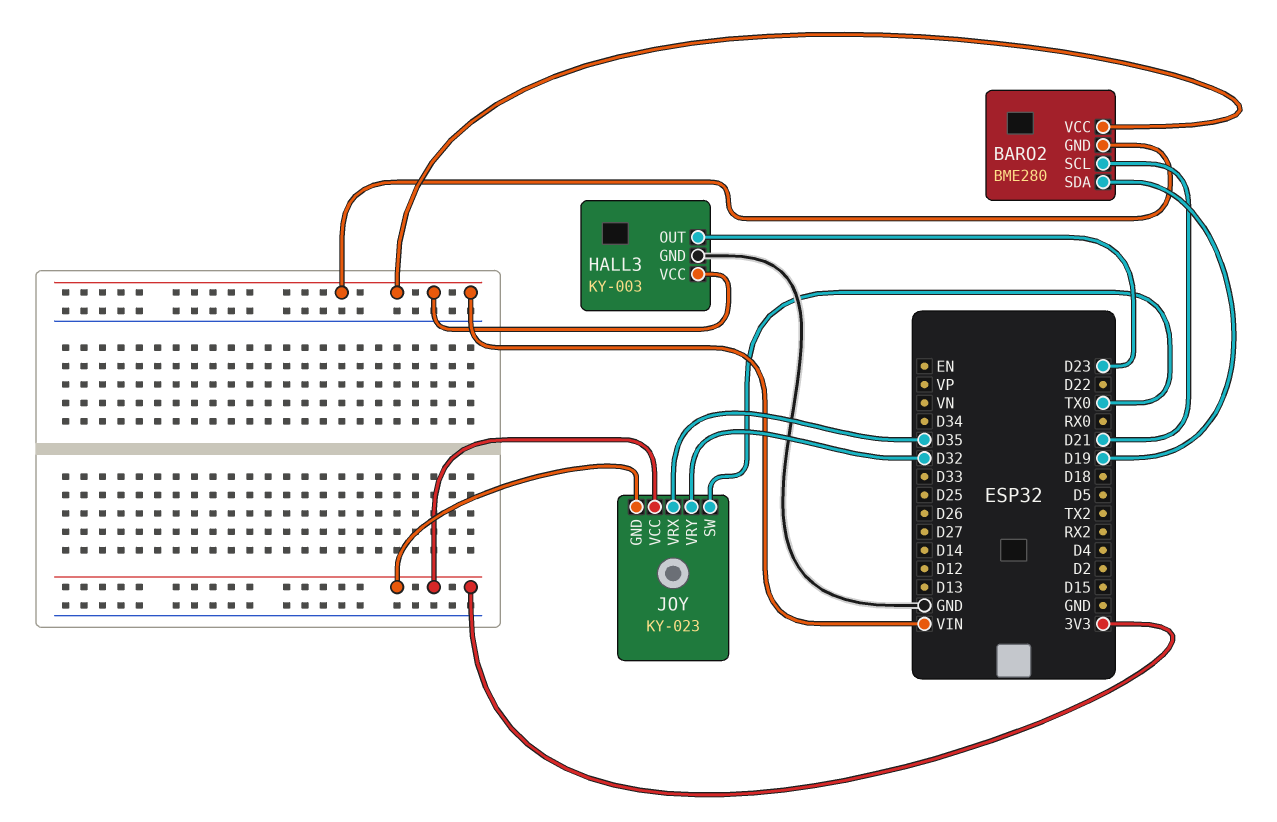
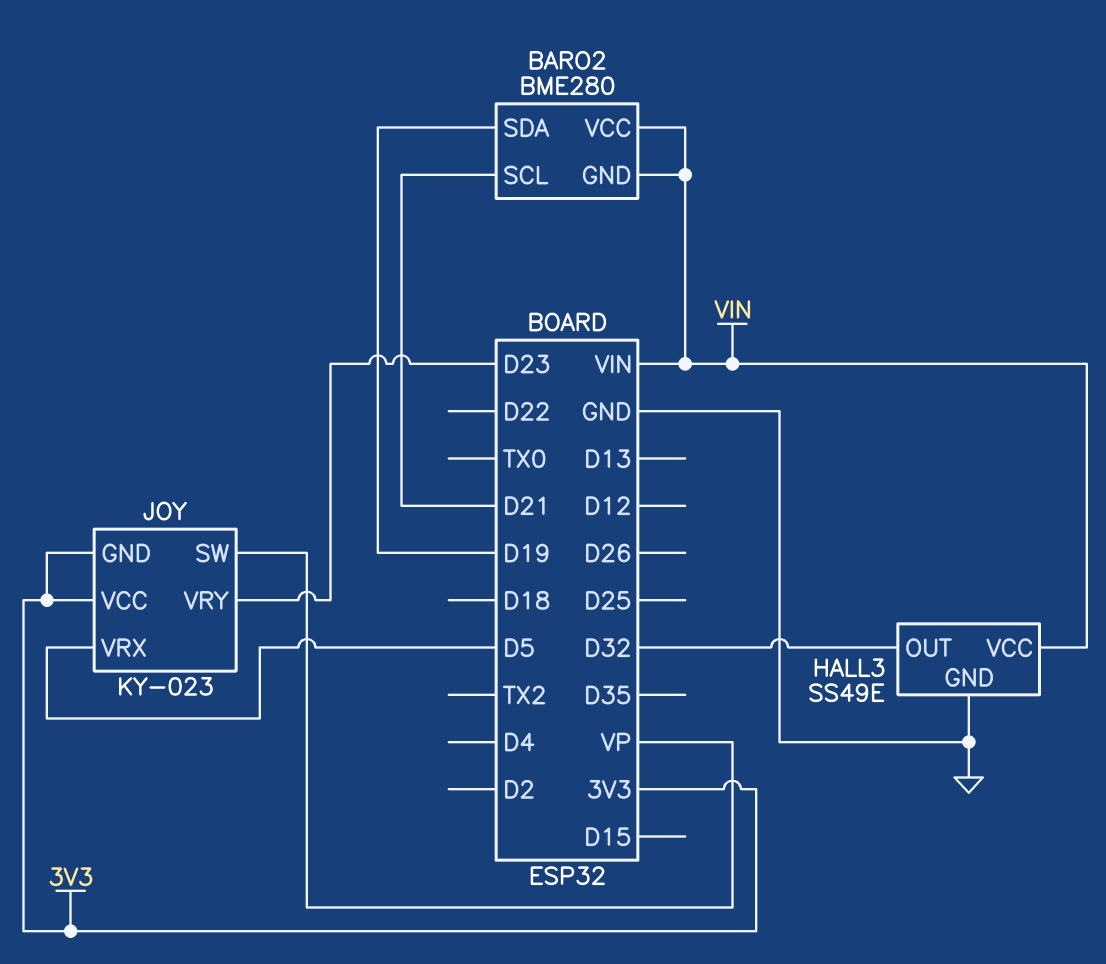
HALL3: KY-003 -> SS49E
HALL3 pin OUT: D23 -> D32
JOY pin SW: TX0 -> VP
JOY pin VRX: D35 -> D5
JOY pin VRY: D32 -> D23

